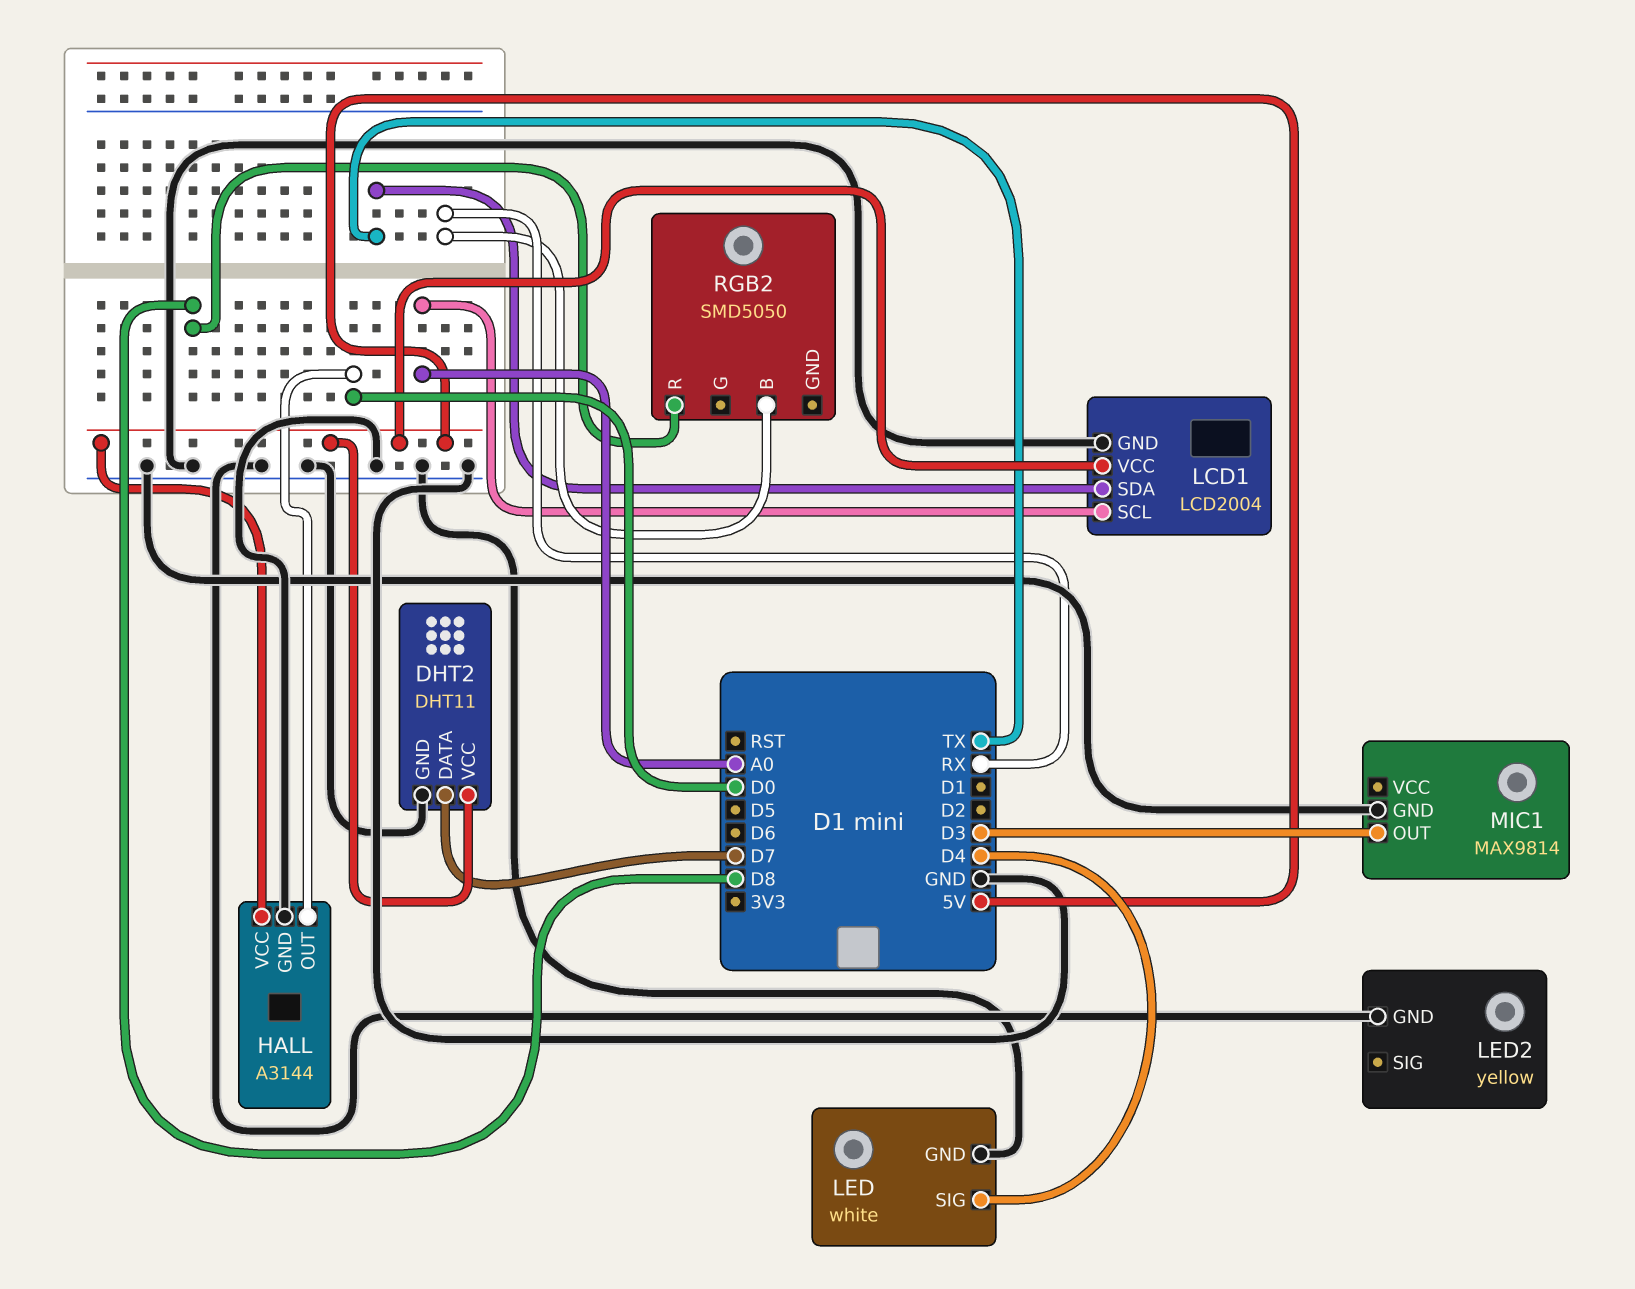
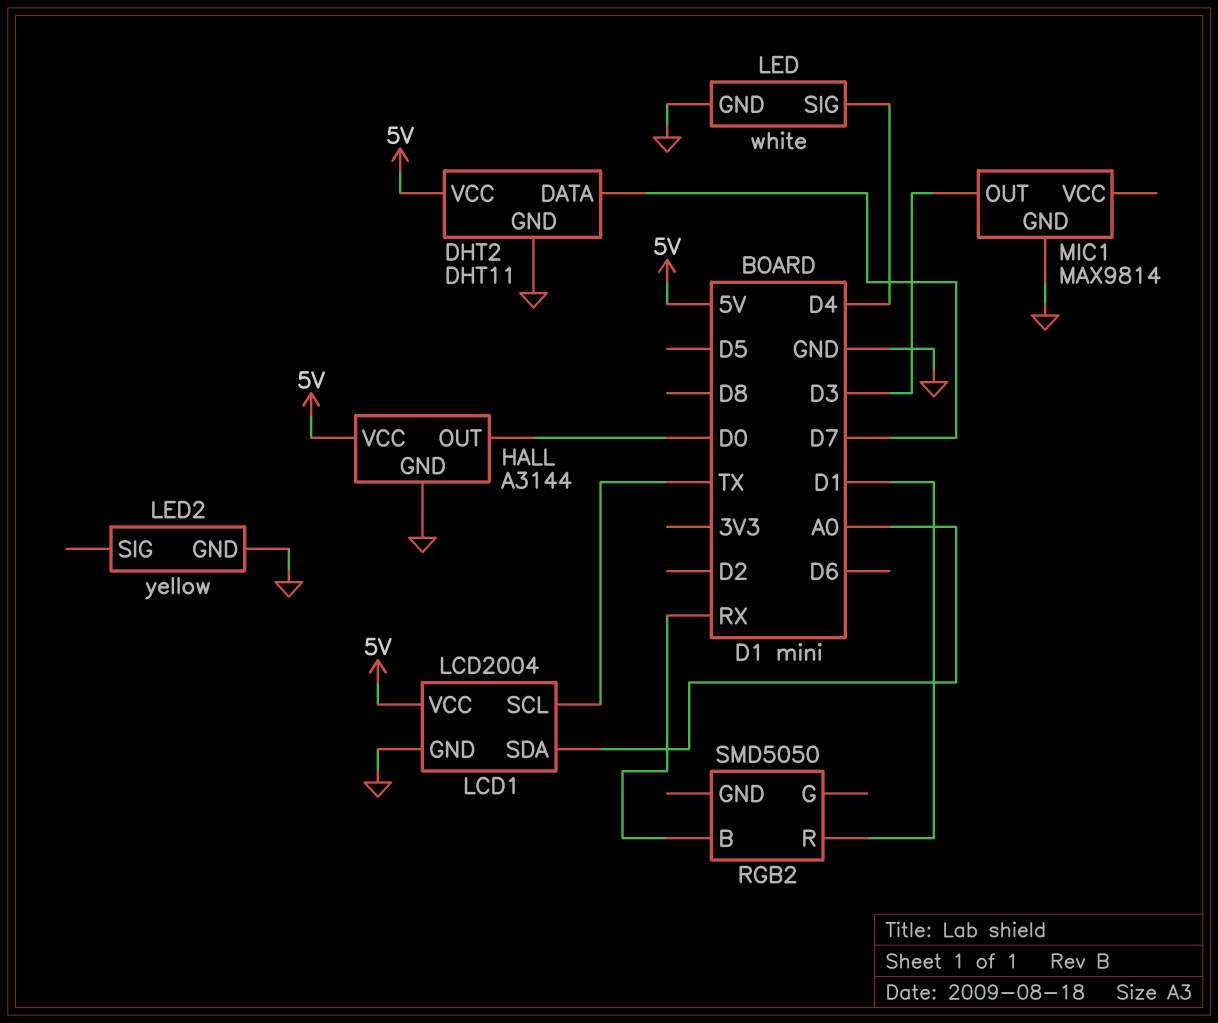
LCD1 pin SCL: A0 -> TX
LCD1 pin SDA: TX -> A0
RGB2 pin R: D8 -> D1

